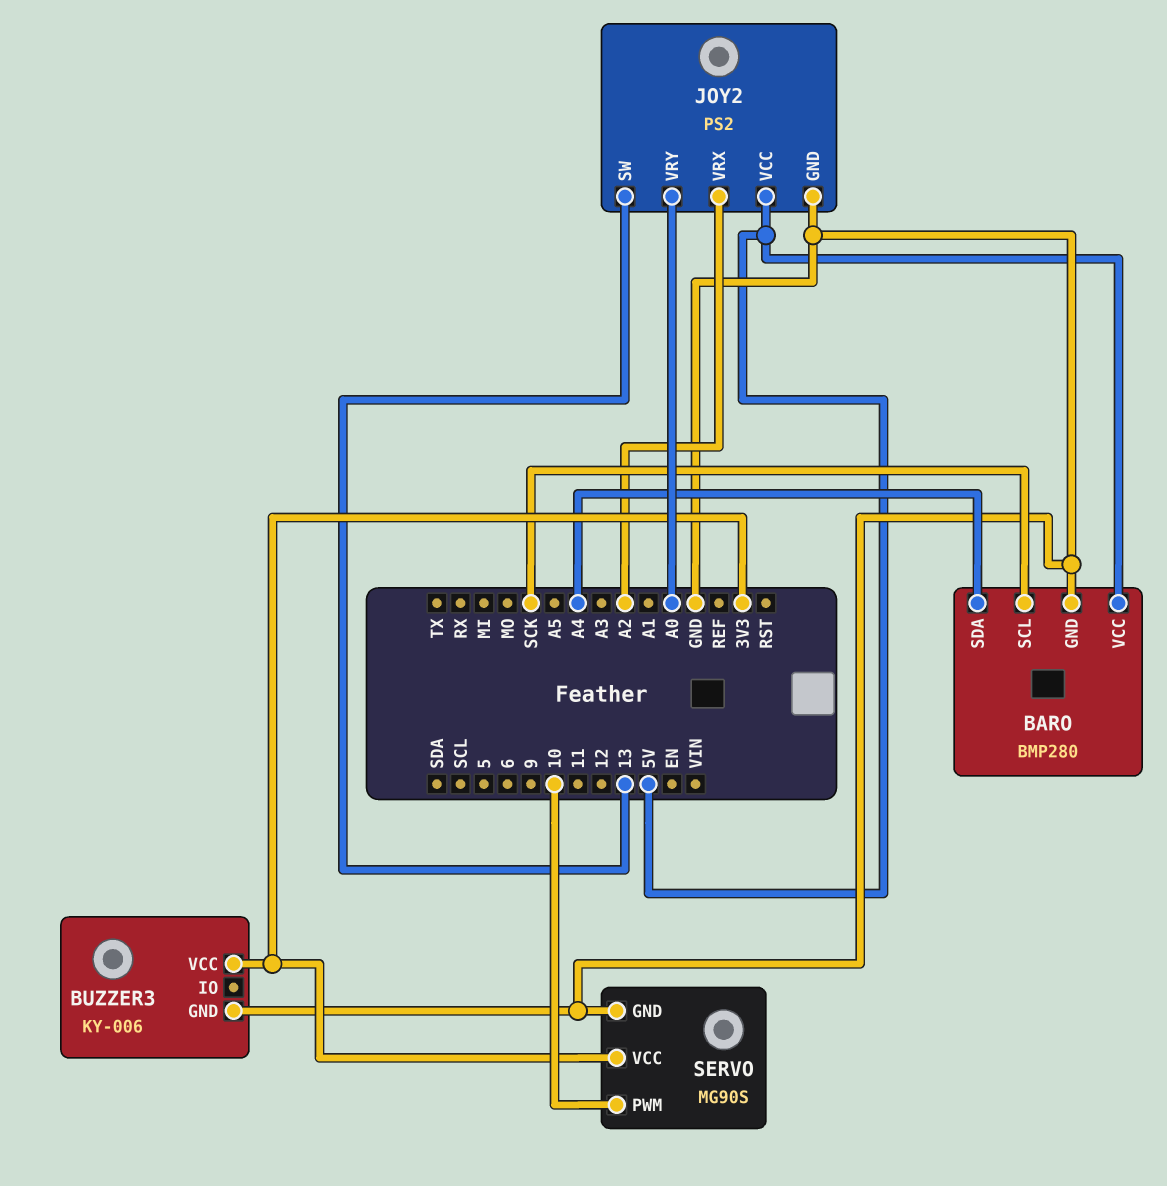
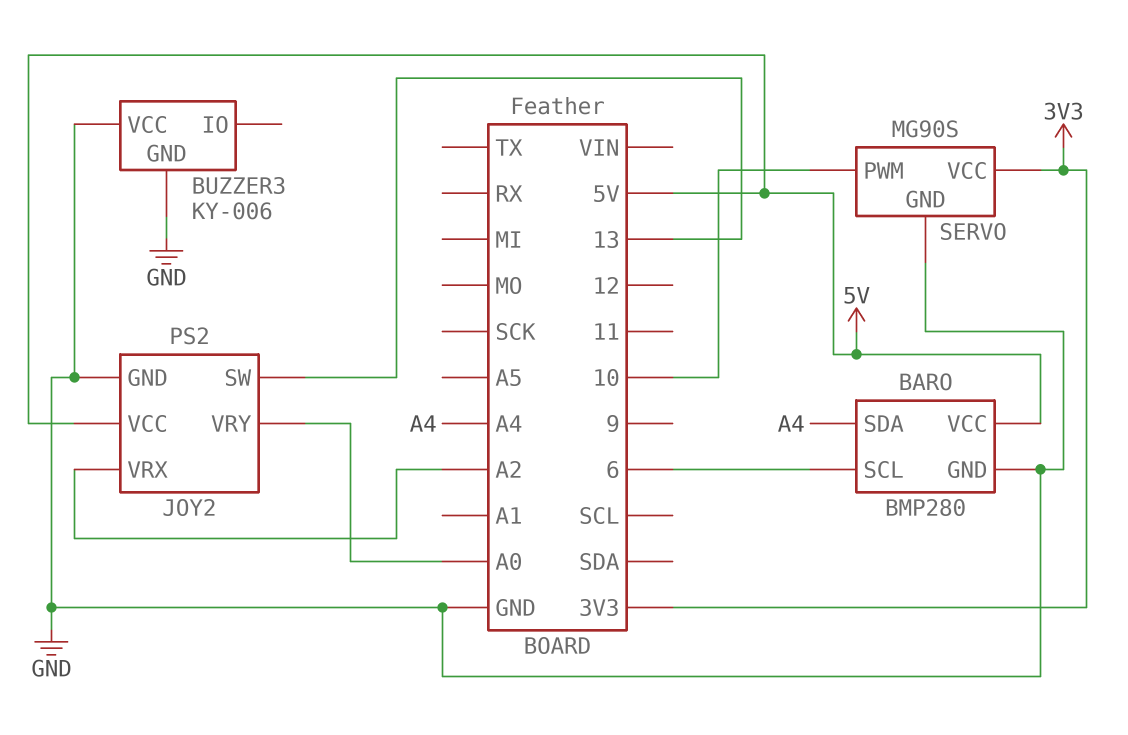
BARO pin SCL: SCK -> 6
BUZZER3 pin VCC: 3V3 -> GND

